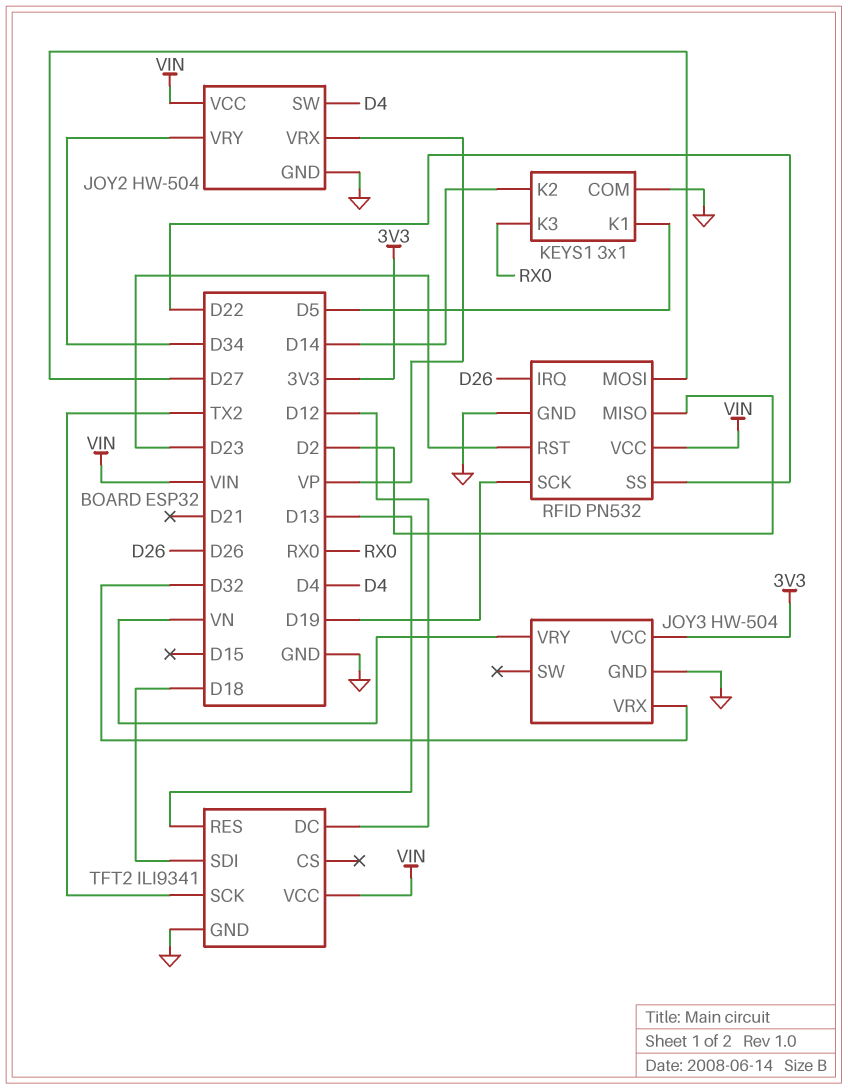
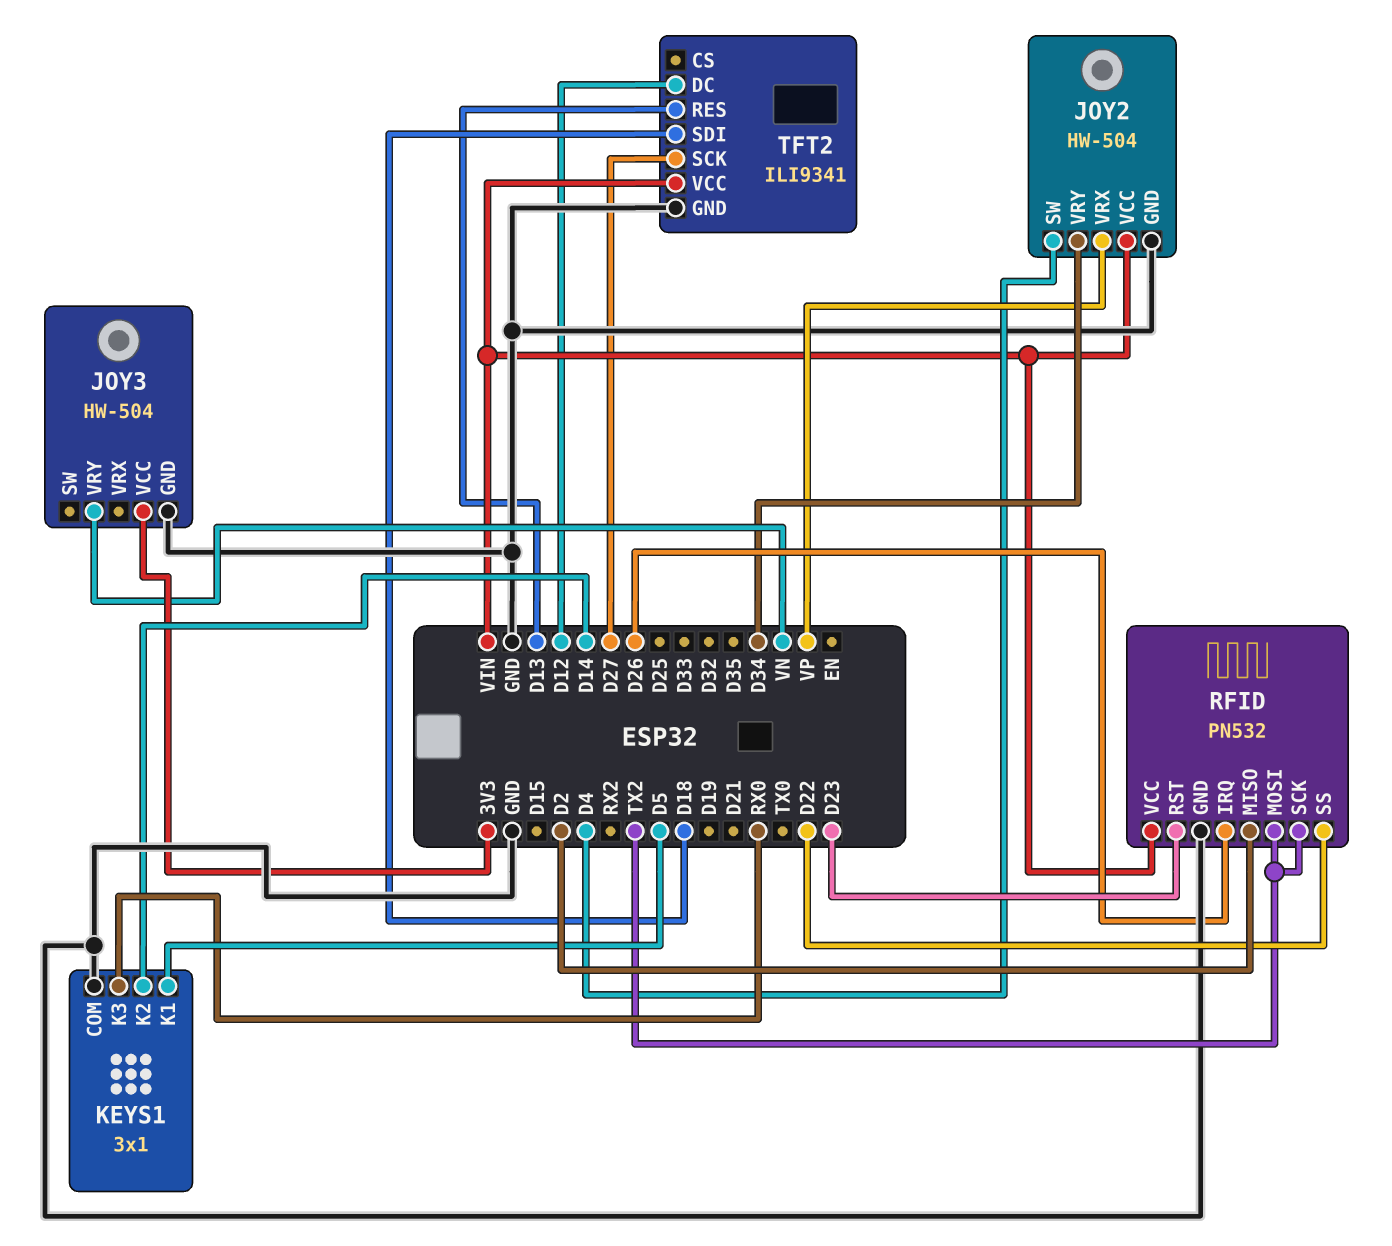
JOY3 pin VRX: D32 -> none
RFID pin MOSI: D27 -> TX2
RFID pin SCK: D19 -> TX2
TFT2 pin SCK: TX2 -> D27

